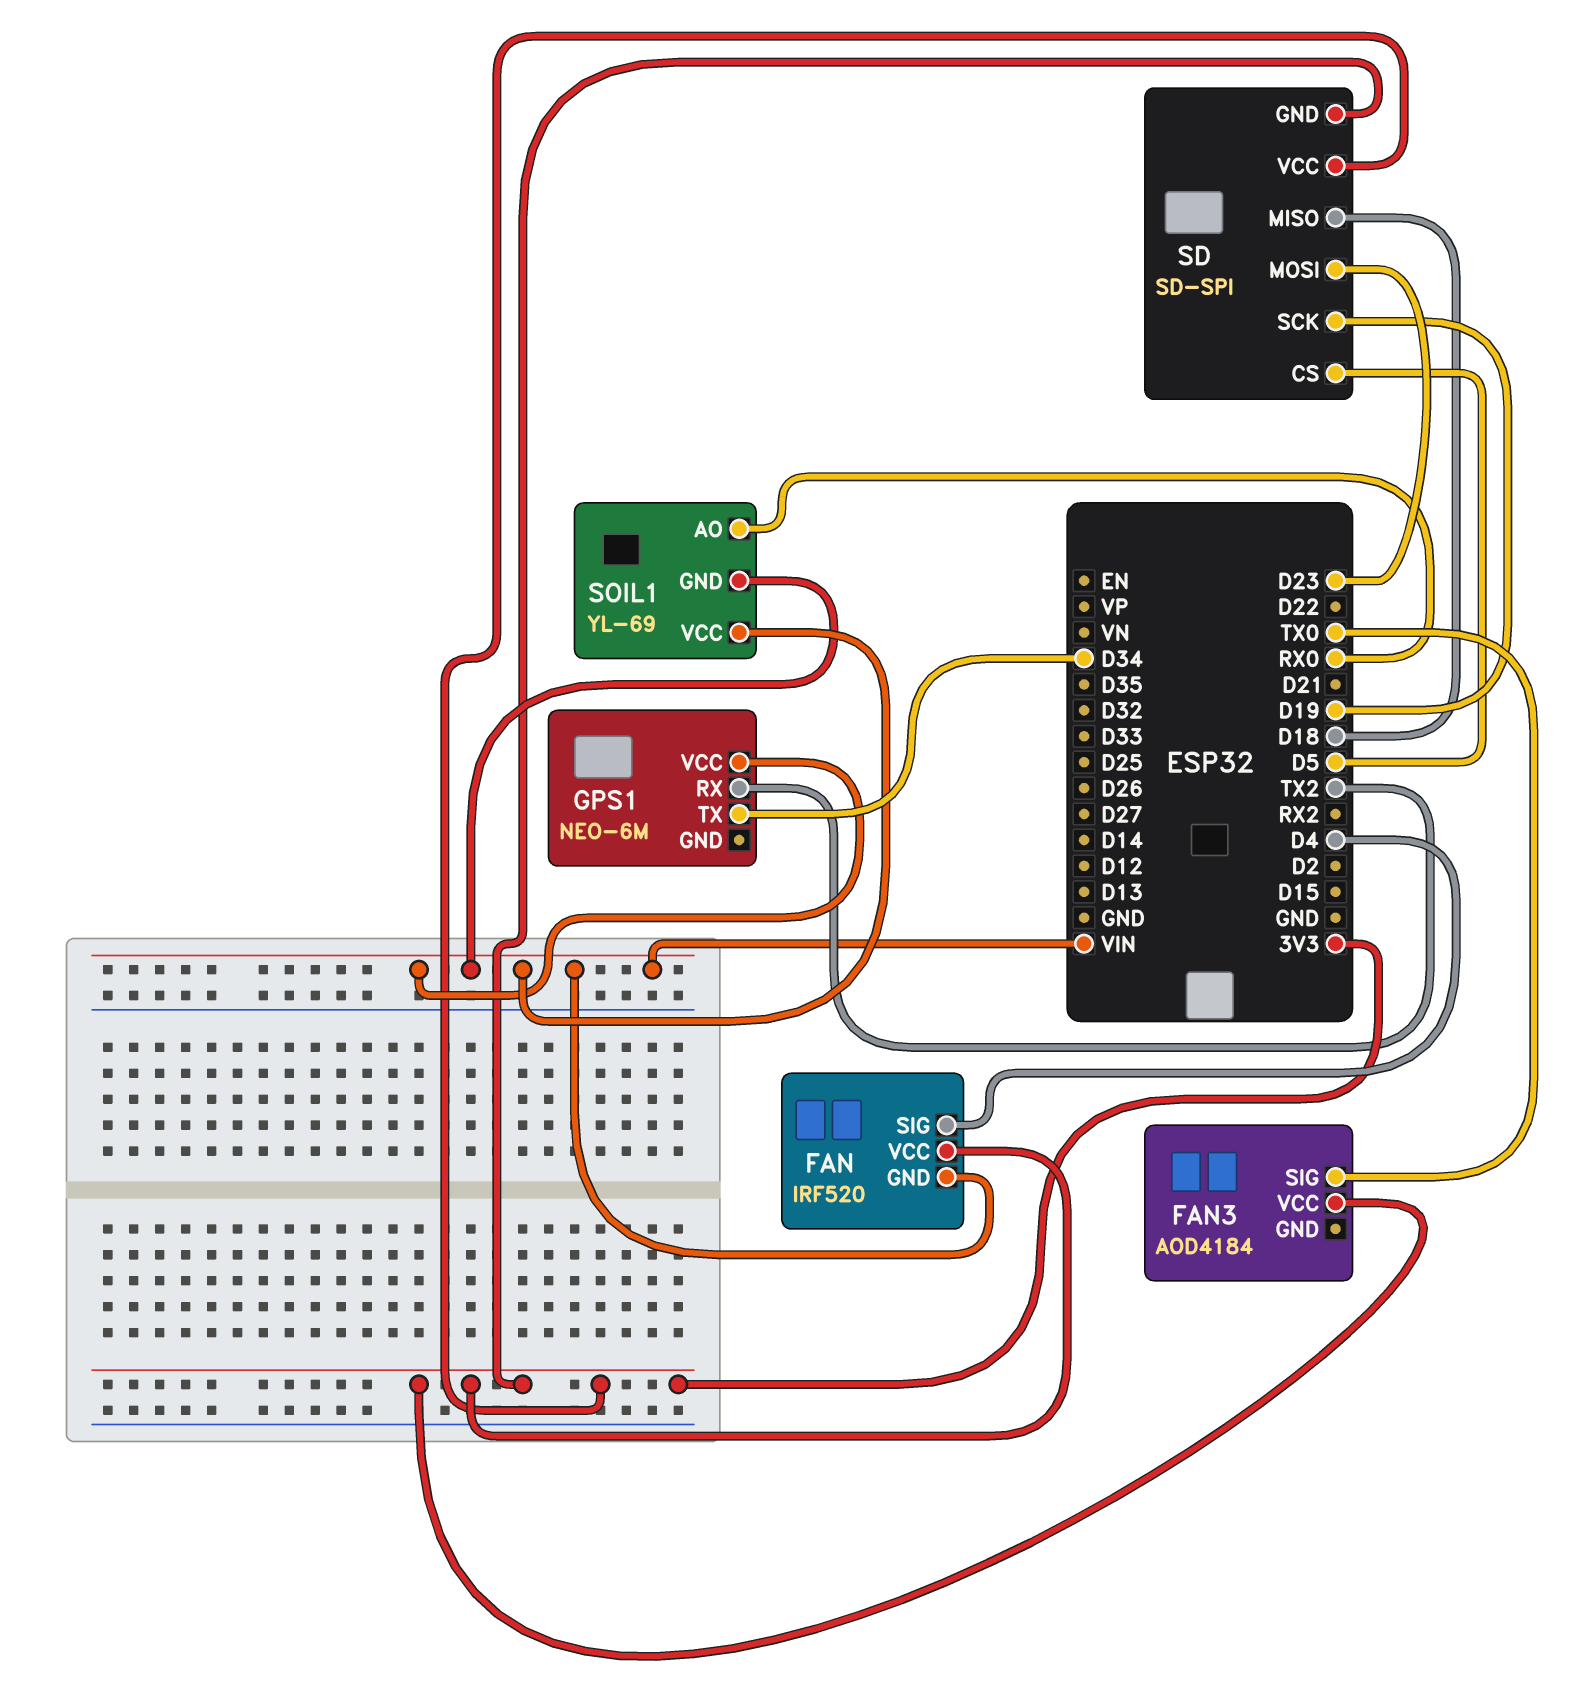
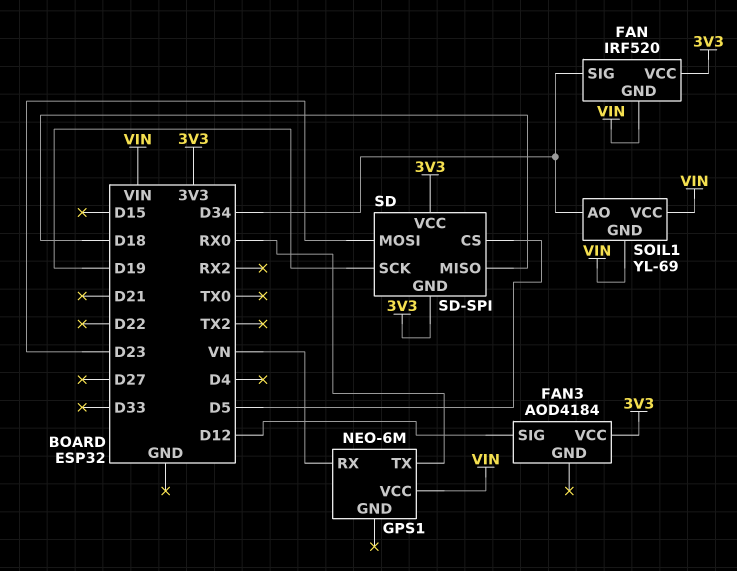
FAN pin SIG: D4 -> D34
FAN3 pin SIG: TX0 -> D12
GPS1 pin RX: TX2 -> VN
GPS1 pin TX: D34 -> RX0
SOIL1 pin AO: RX0 -> D34

